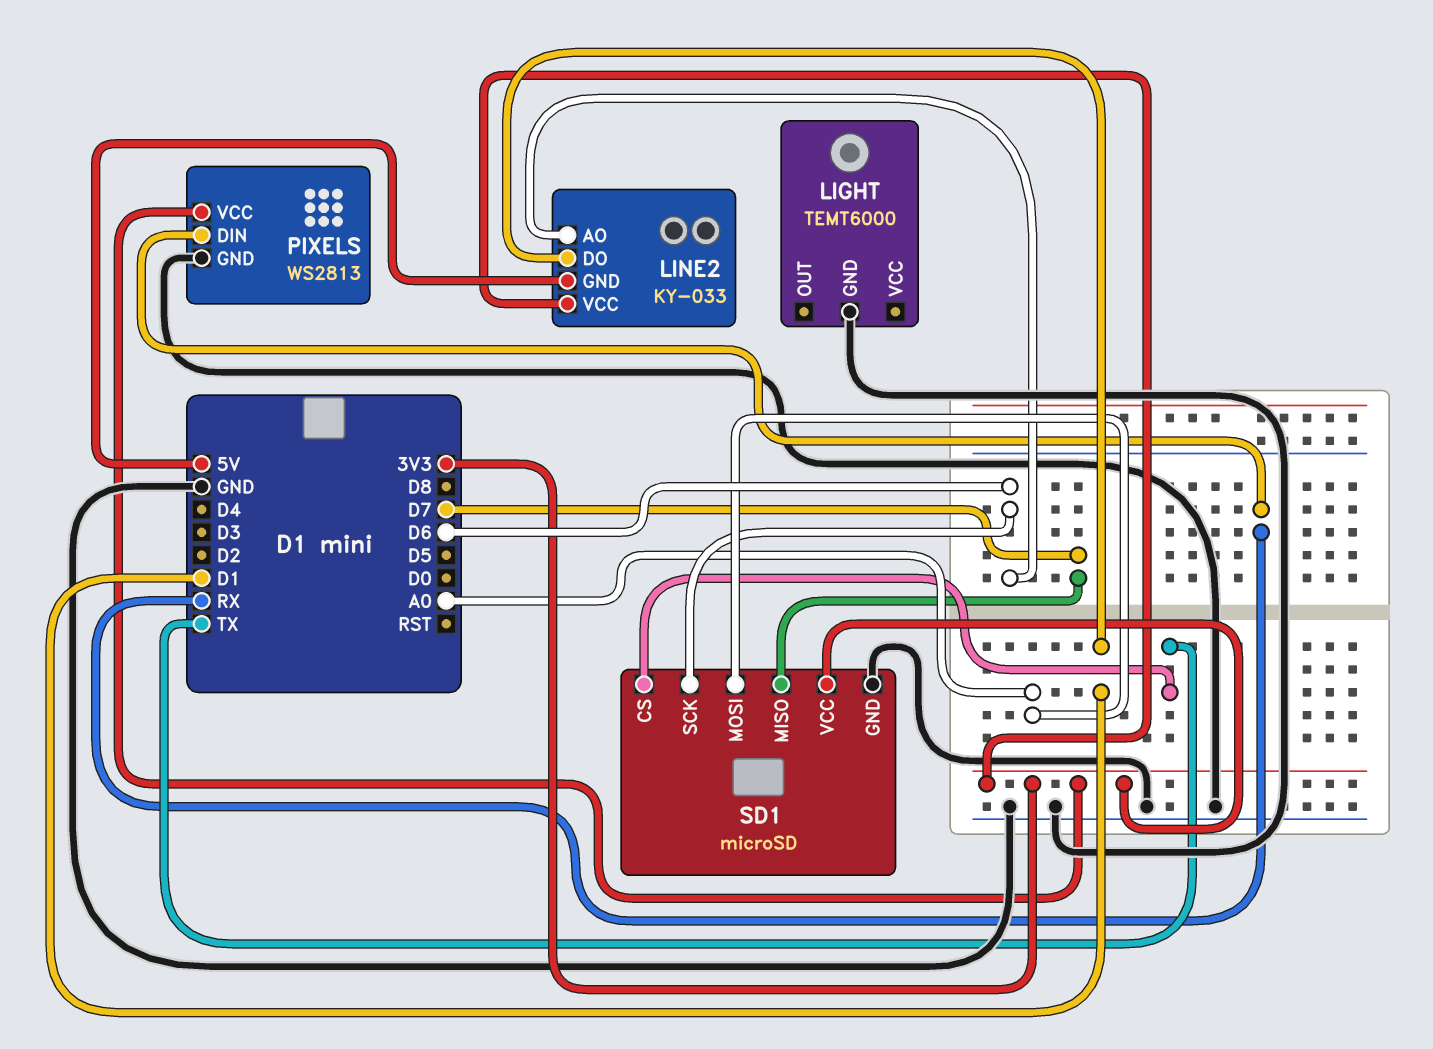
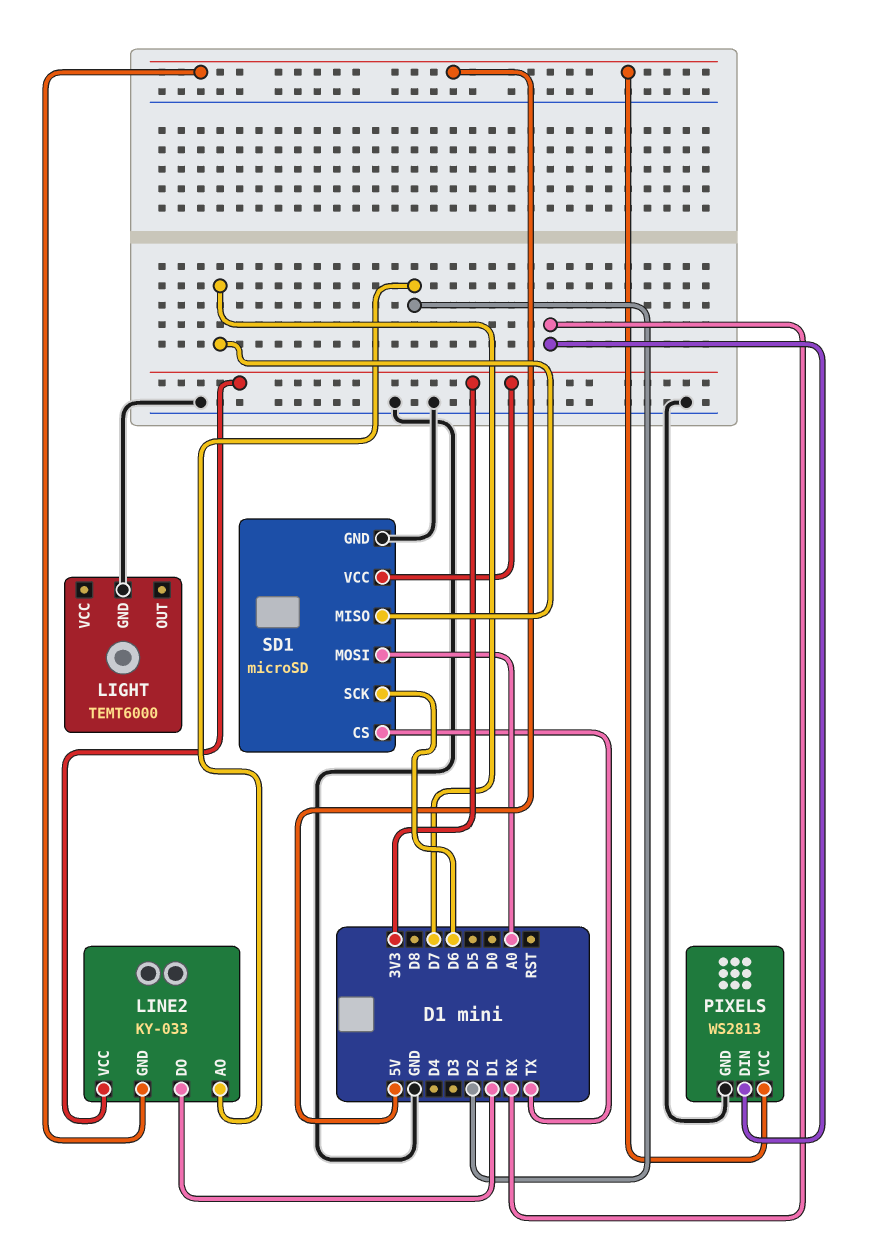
LINE2 pin AO: D6 -> D2
PIXELS pin VCC: 3V3 -> 5V

